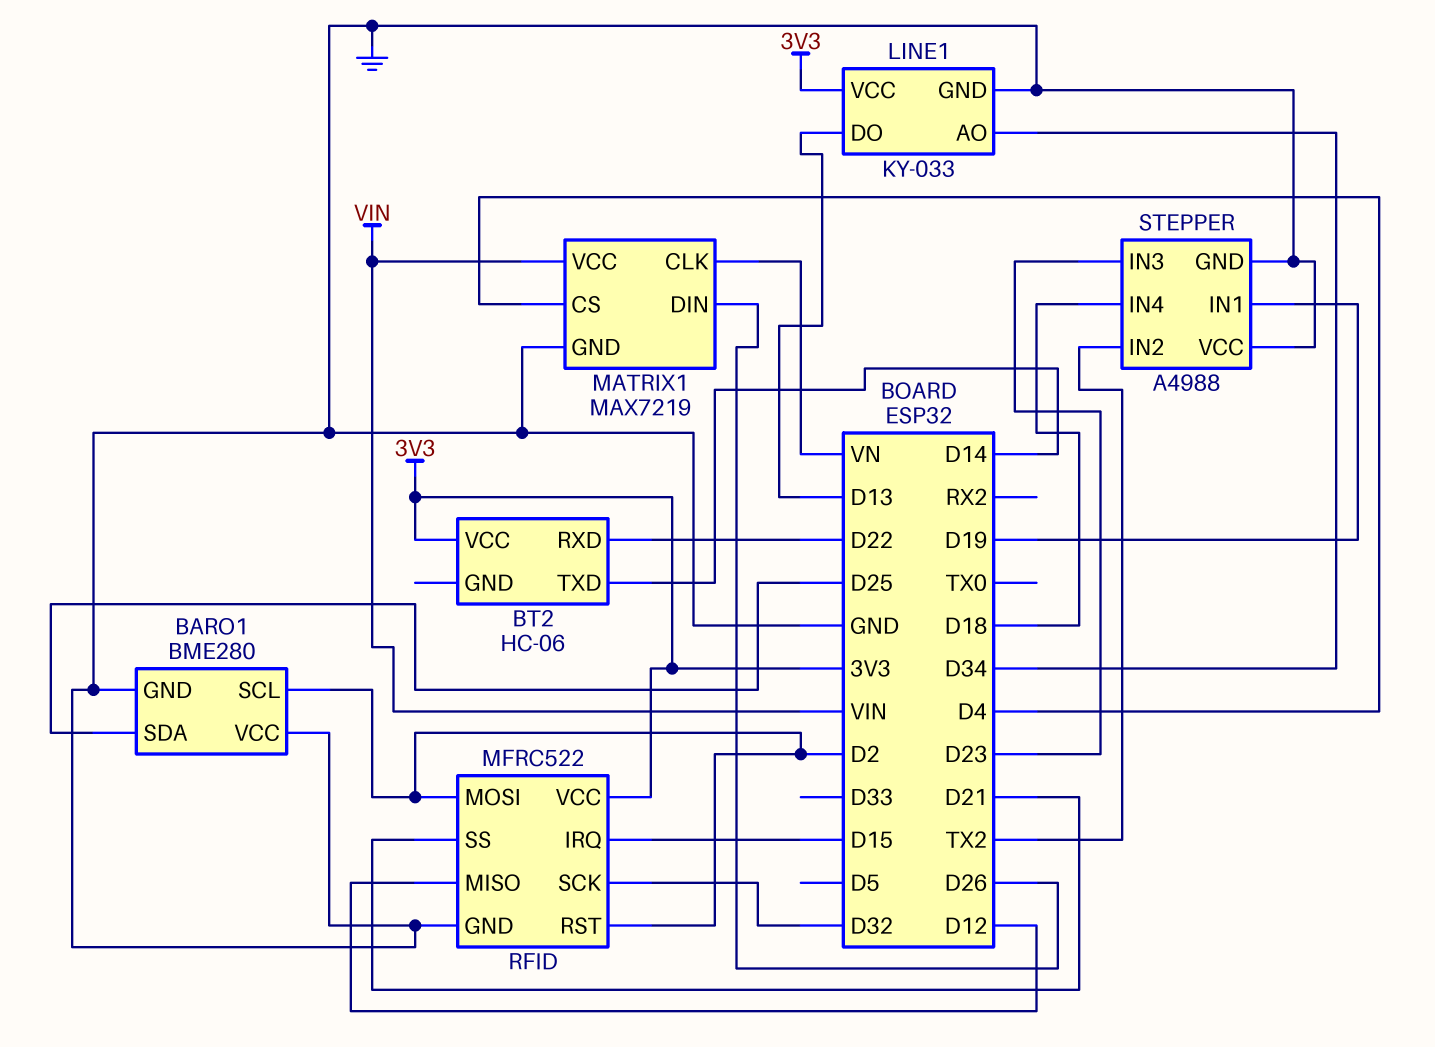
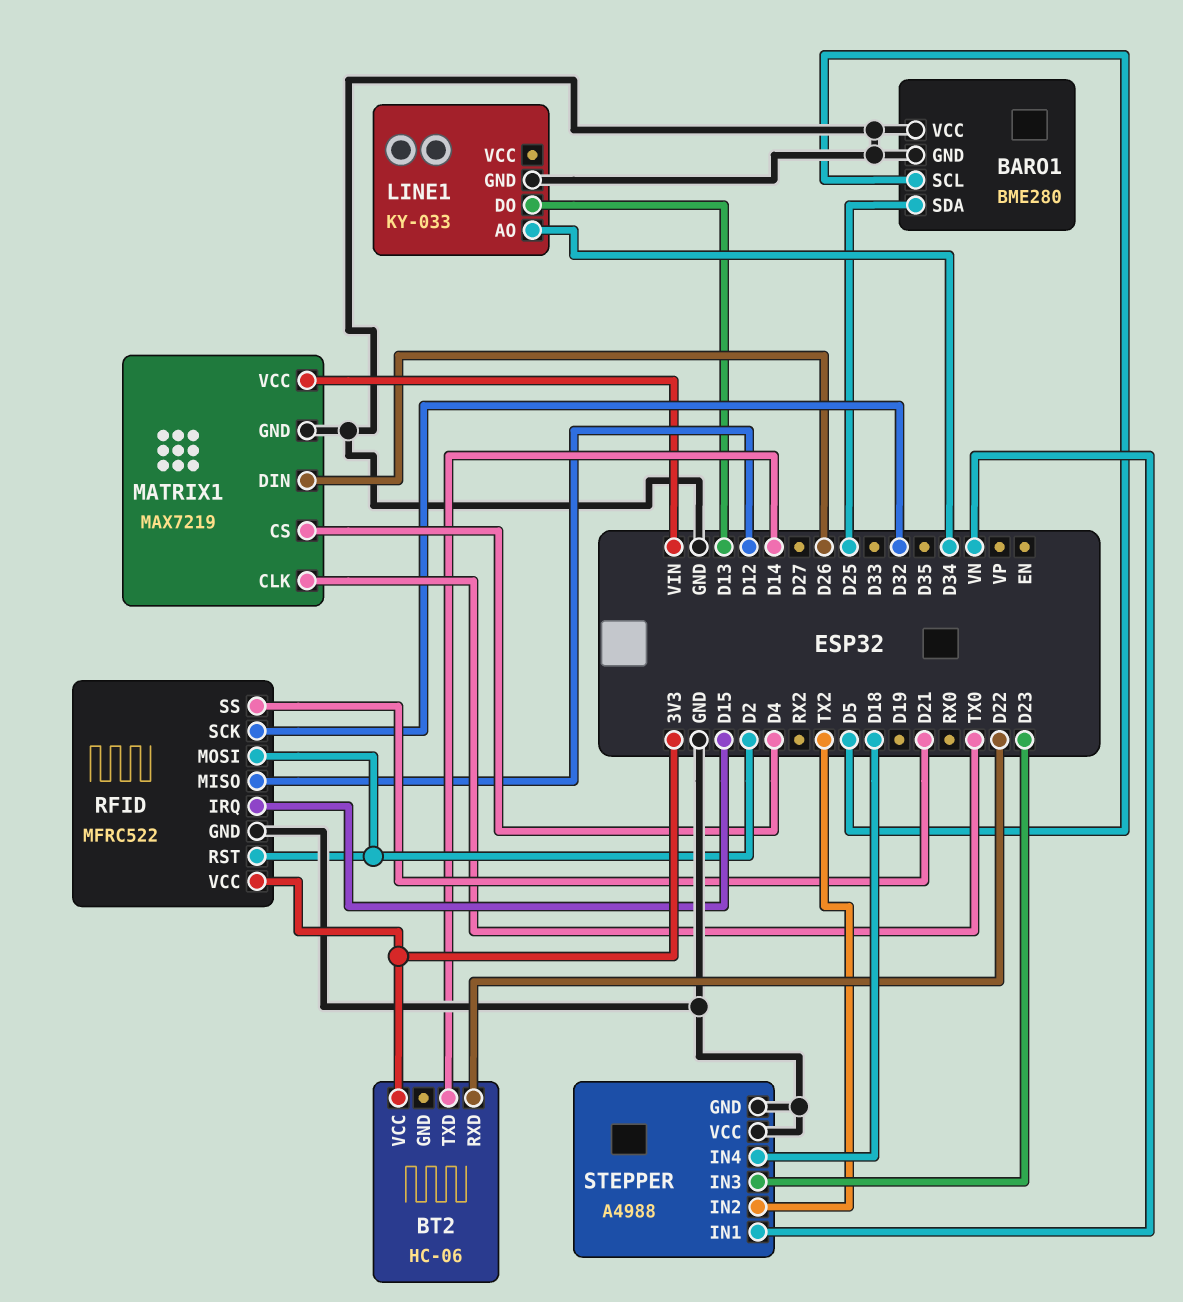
BARO1 pin SCL: D2 -> D5
LINE1 pin VCC: 3V3 -> none
MATRIX1 pin CLK: VN -> TX0
STEPPER pin IN1: D19 -> VN

